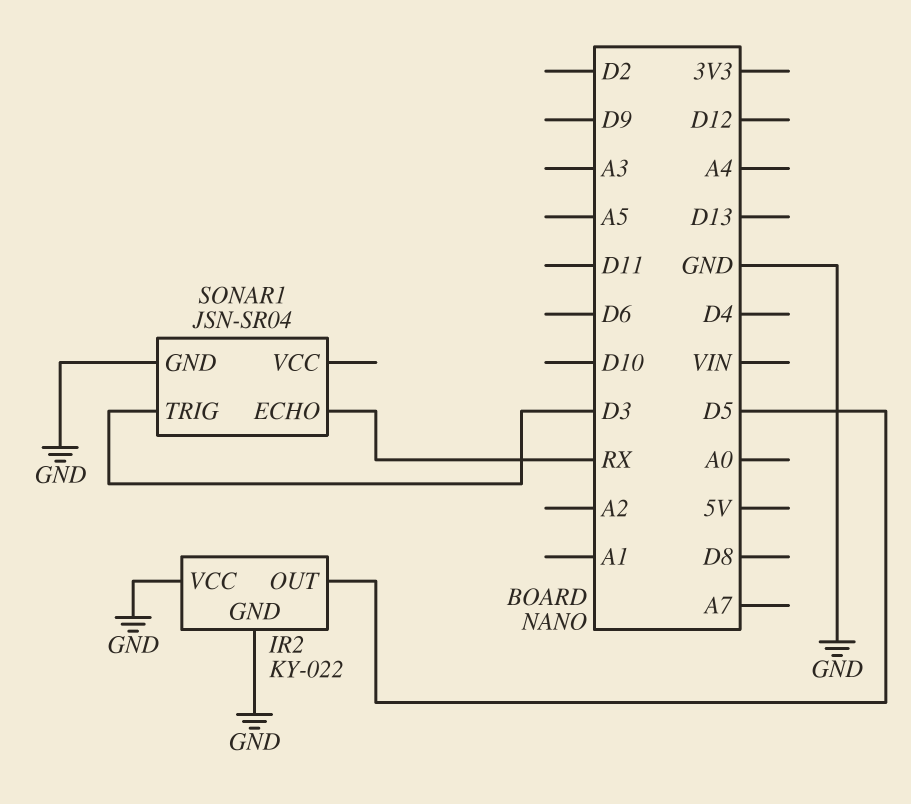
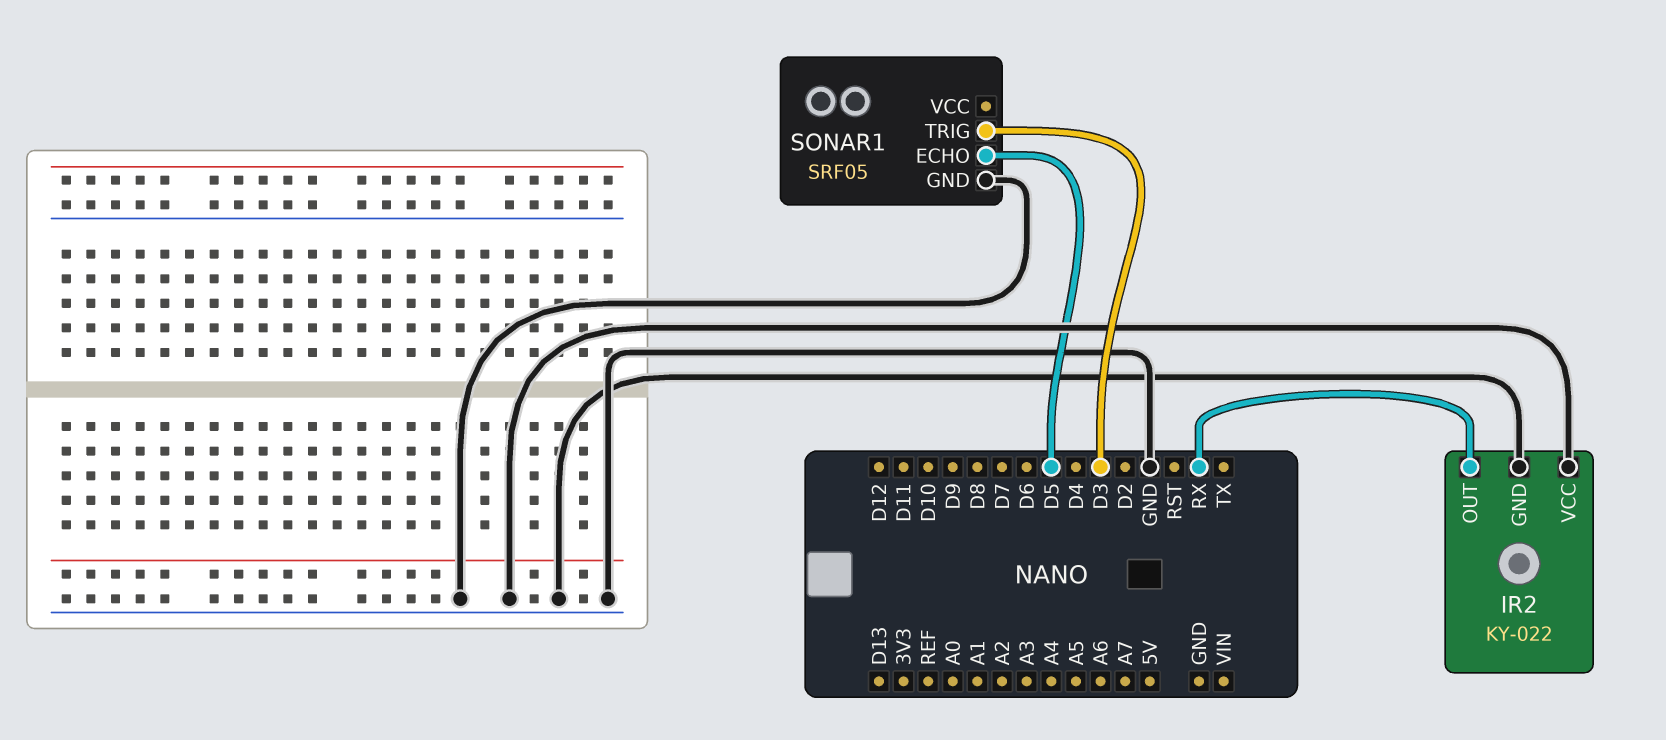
IR2 pin OUT: D5 -> RX
SONAR1: JSN-SR04 -> SRF05
SONAR1 pin ECHO: RX -> D5

